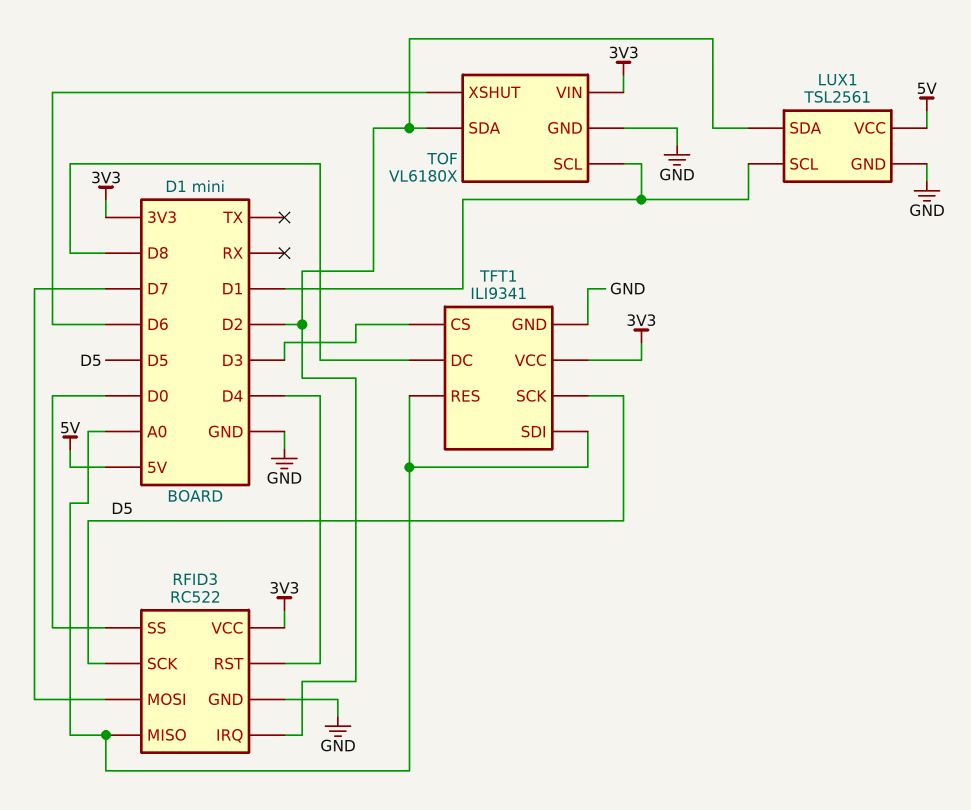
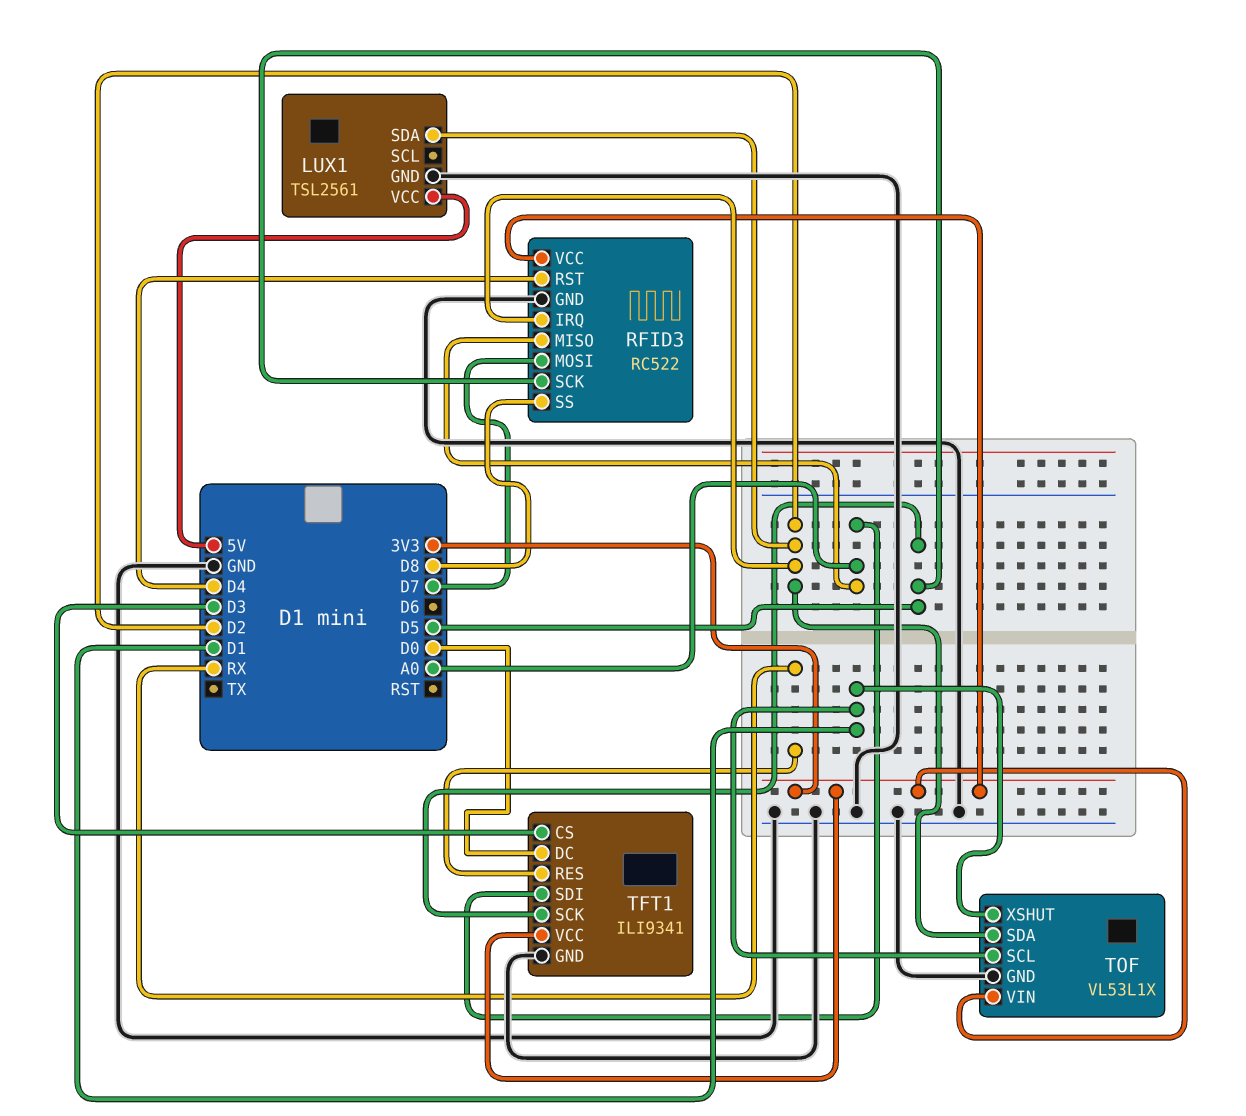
LUX1 pin SCL: D1 -> none
RFID3 pin SS: D0 -> D8
TFT1 pin DC: D8 -> D0
TFT1 pin RES: A0 -> RX
TOF: VL6180X -> VL53L1X
TOF pin XSHUT: D6 -> D1

